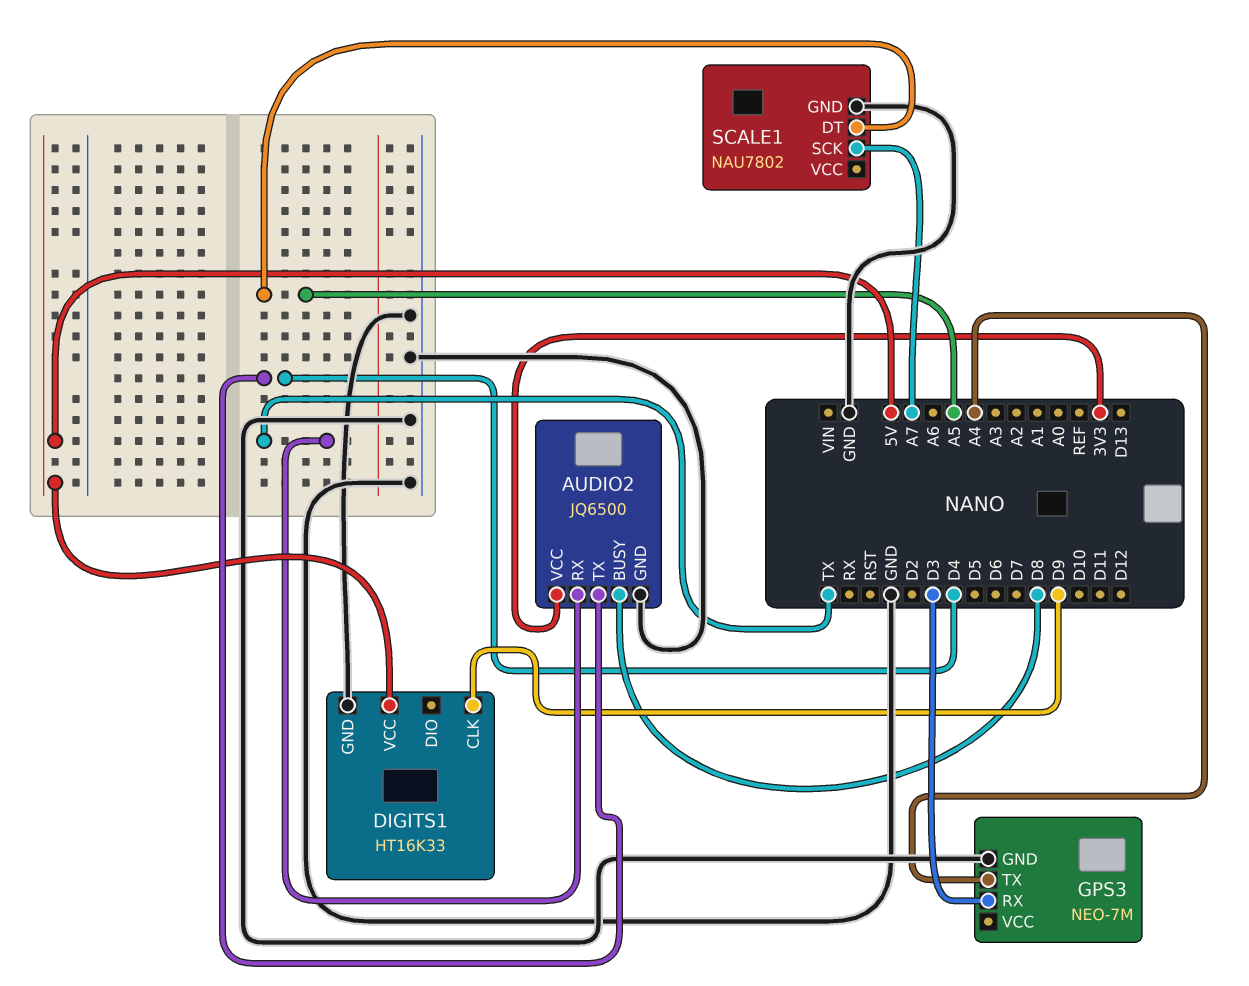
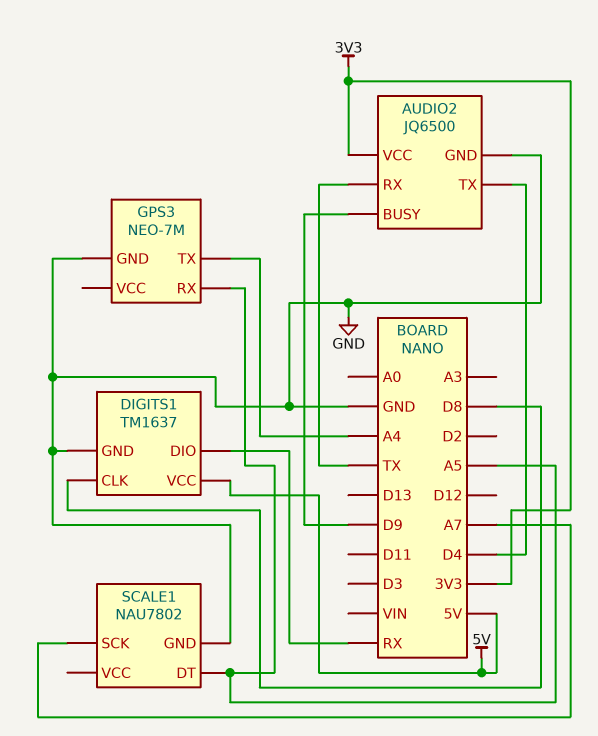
AUDIO2 pin BUSY: D8 -> D9
DIGITS1: HT16K33 -> TM1637
DIGITS1 pin CLK: D9 -> D8
DIGITS1 pin DIO: none -> RX
GPS3 pin RX: D3 -> A5

